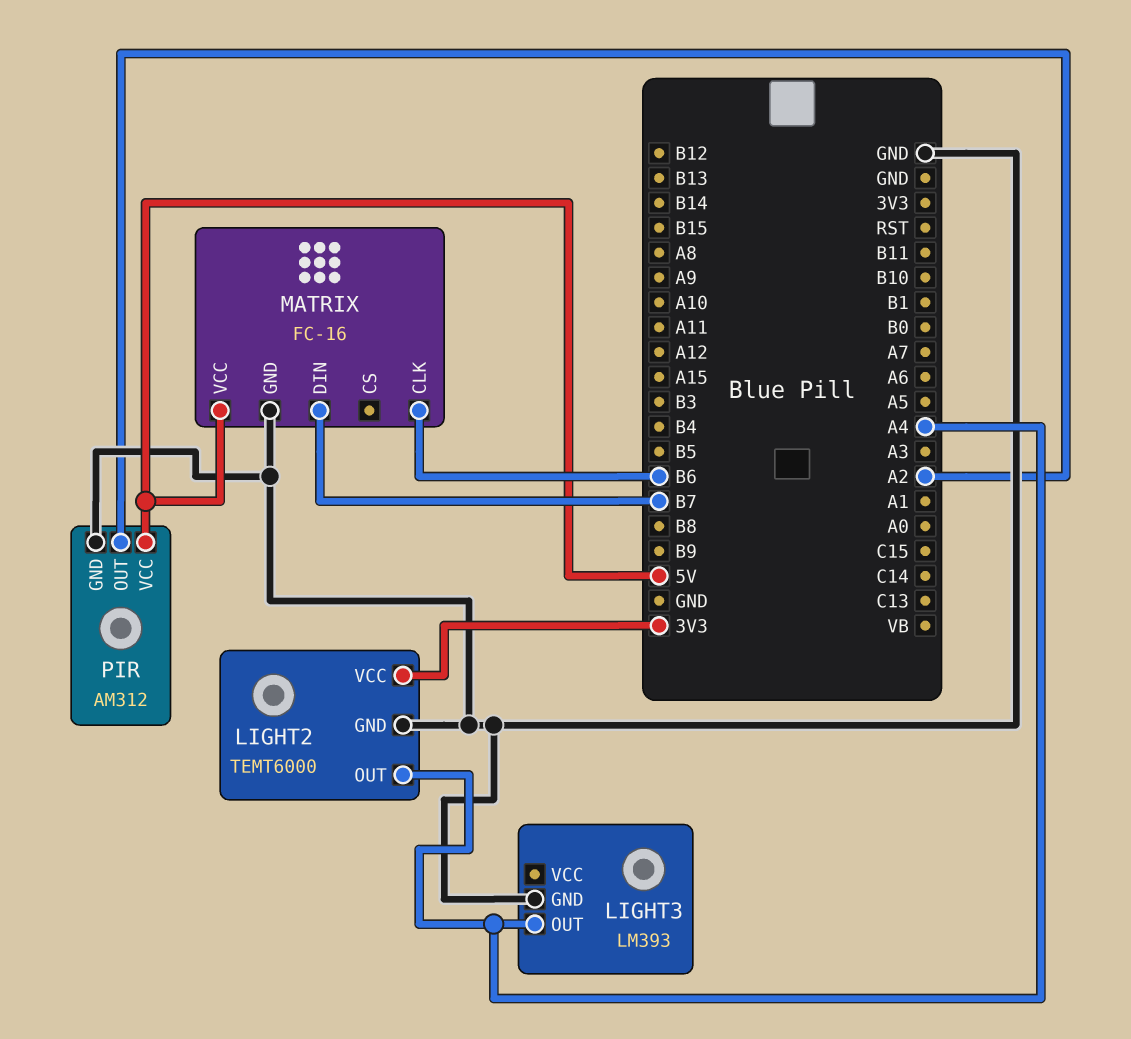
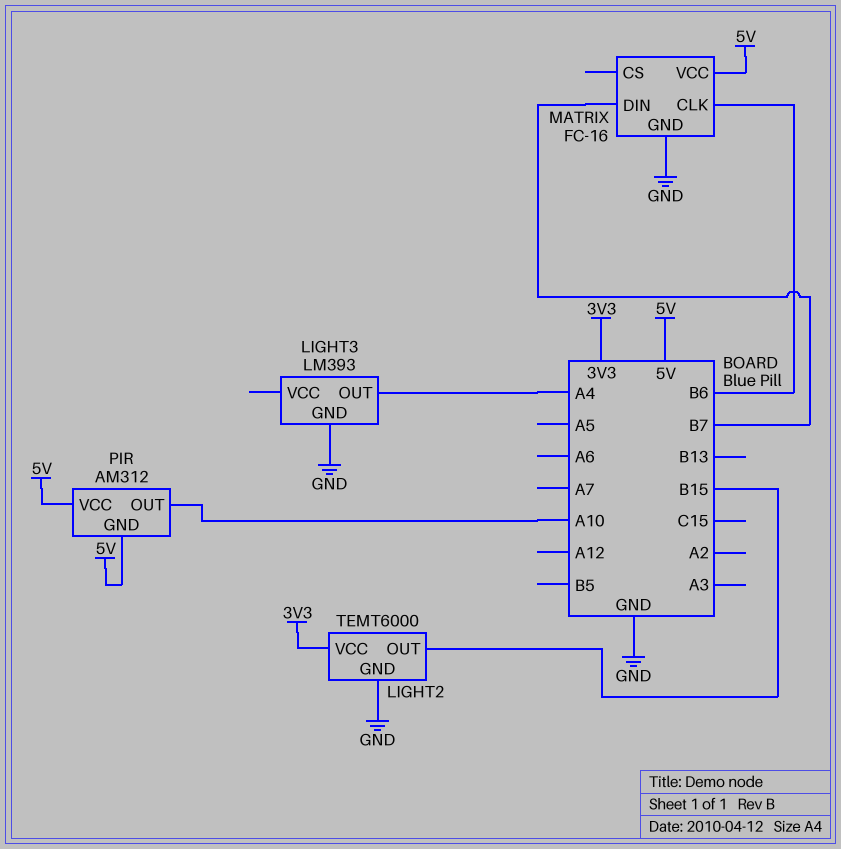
LIGHT2 pin OUT: A4 -> B15
PIR pin GND: GND -> 5V
PIR pin OUT: A2 -> A10

